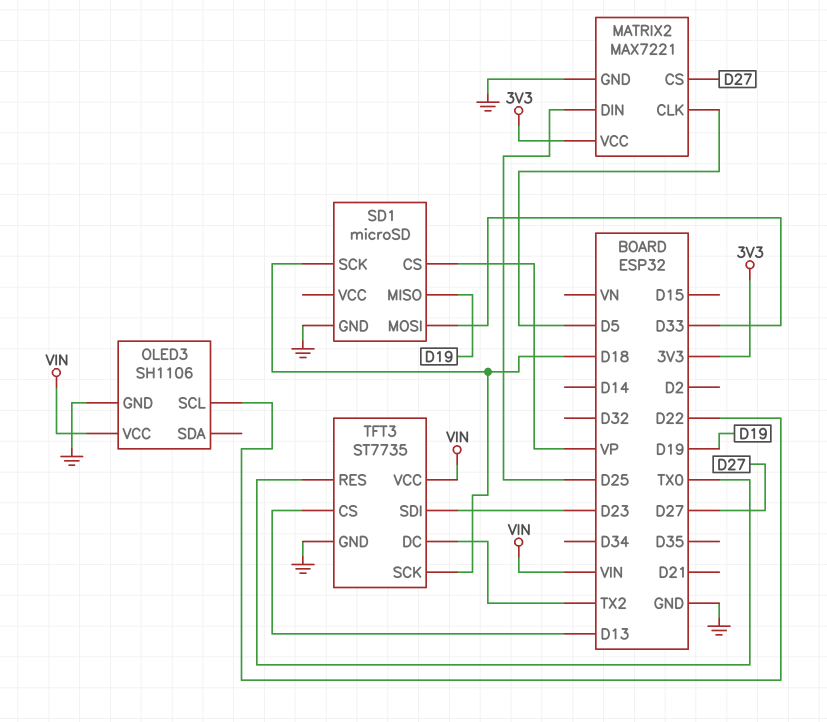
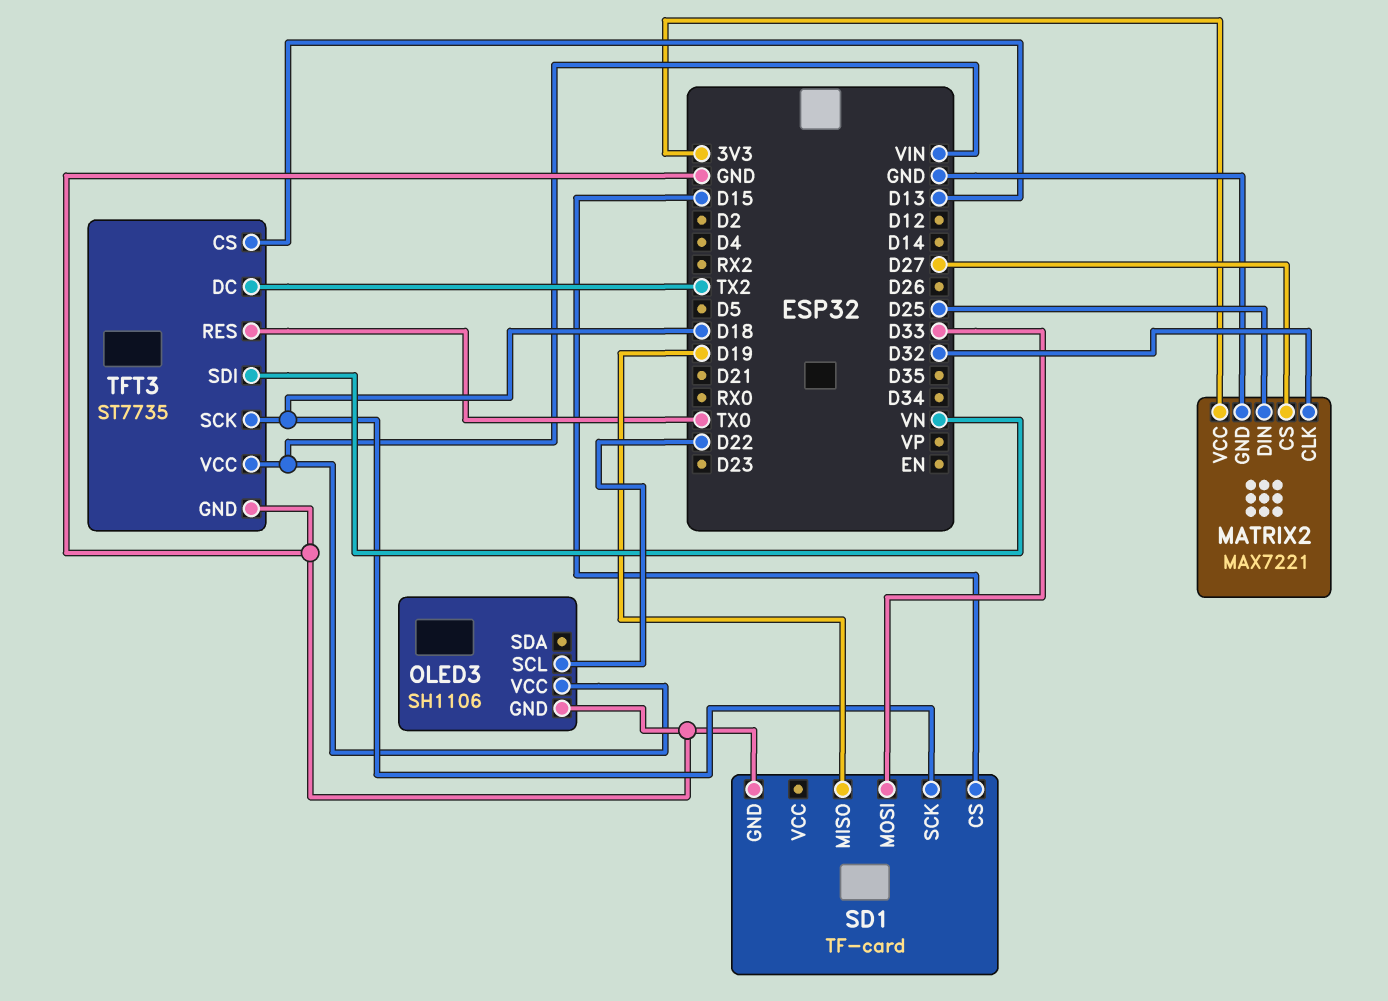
MATRIX2 pin CLK: D5 -> D32
SD1: microSD -> TF-card
SD1 pin CS: VP -> D15
TFT3 pin SDI: D23 -> VN

